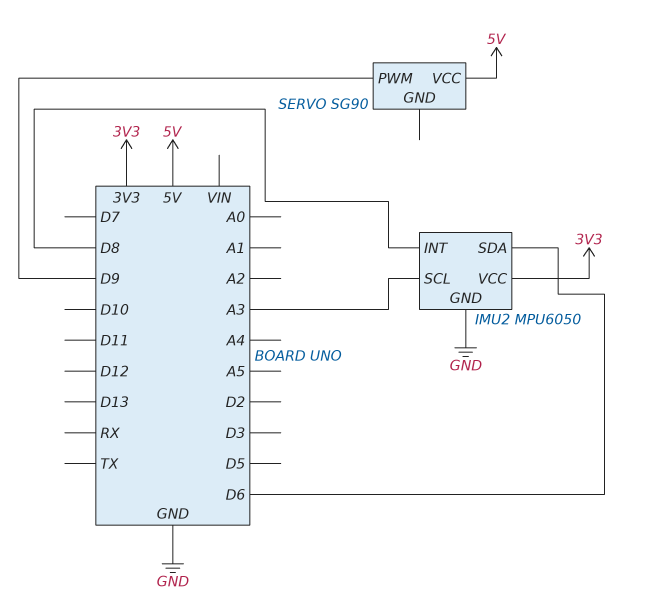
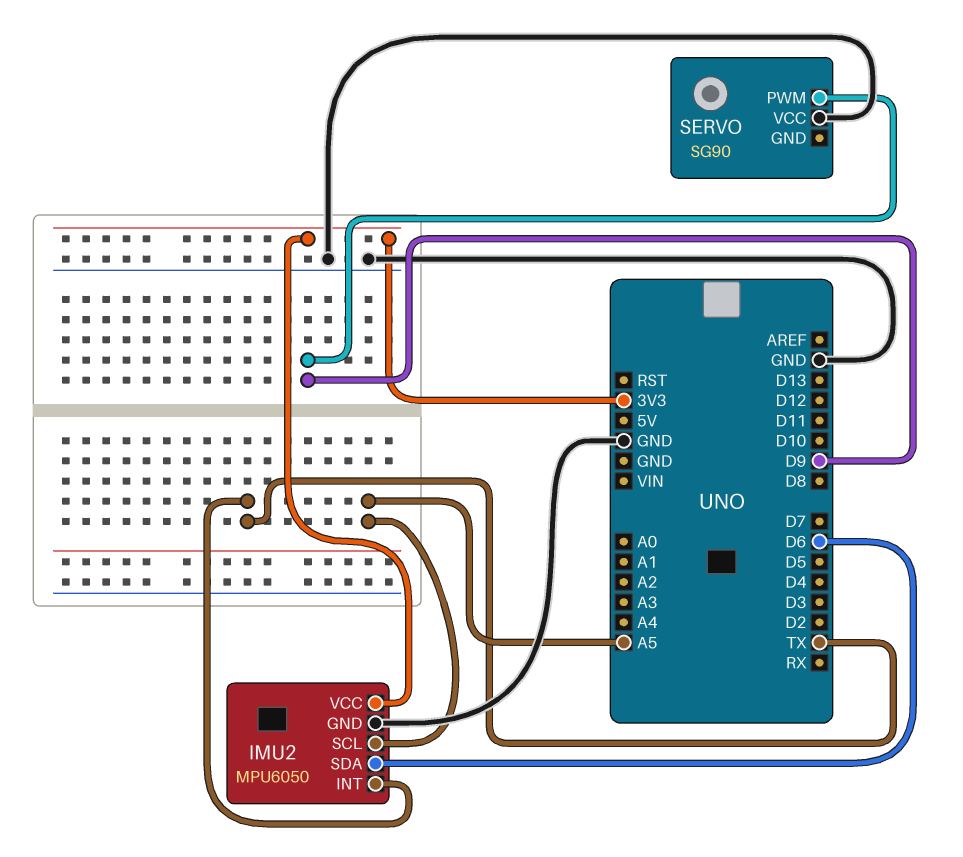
IMU2 pin INT: D8 -> TX
IMU2 pin SCL: A3 -> A5
SERVO pin VCC: 5V -> GND

